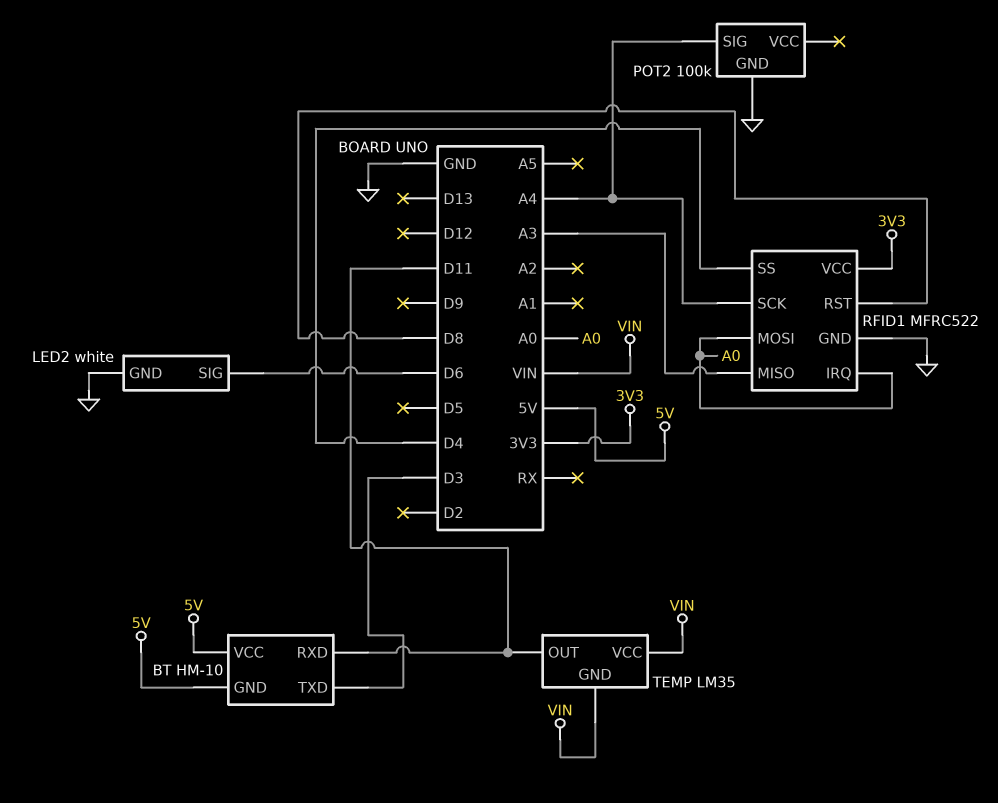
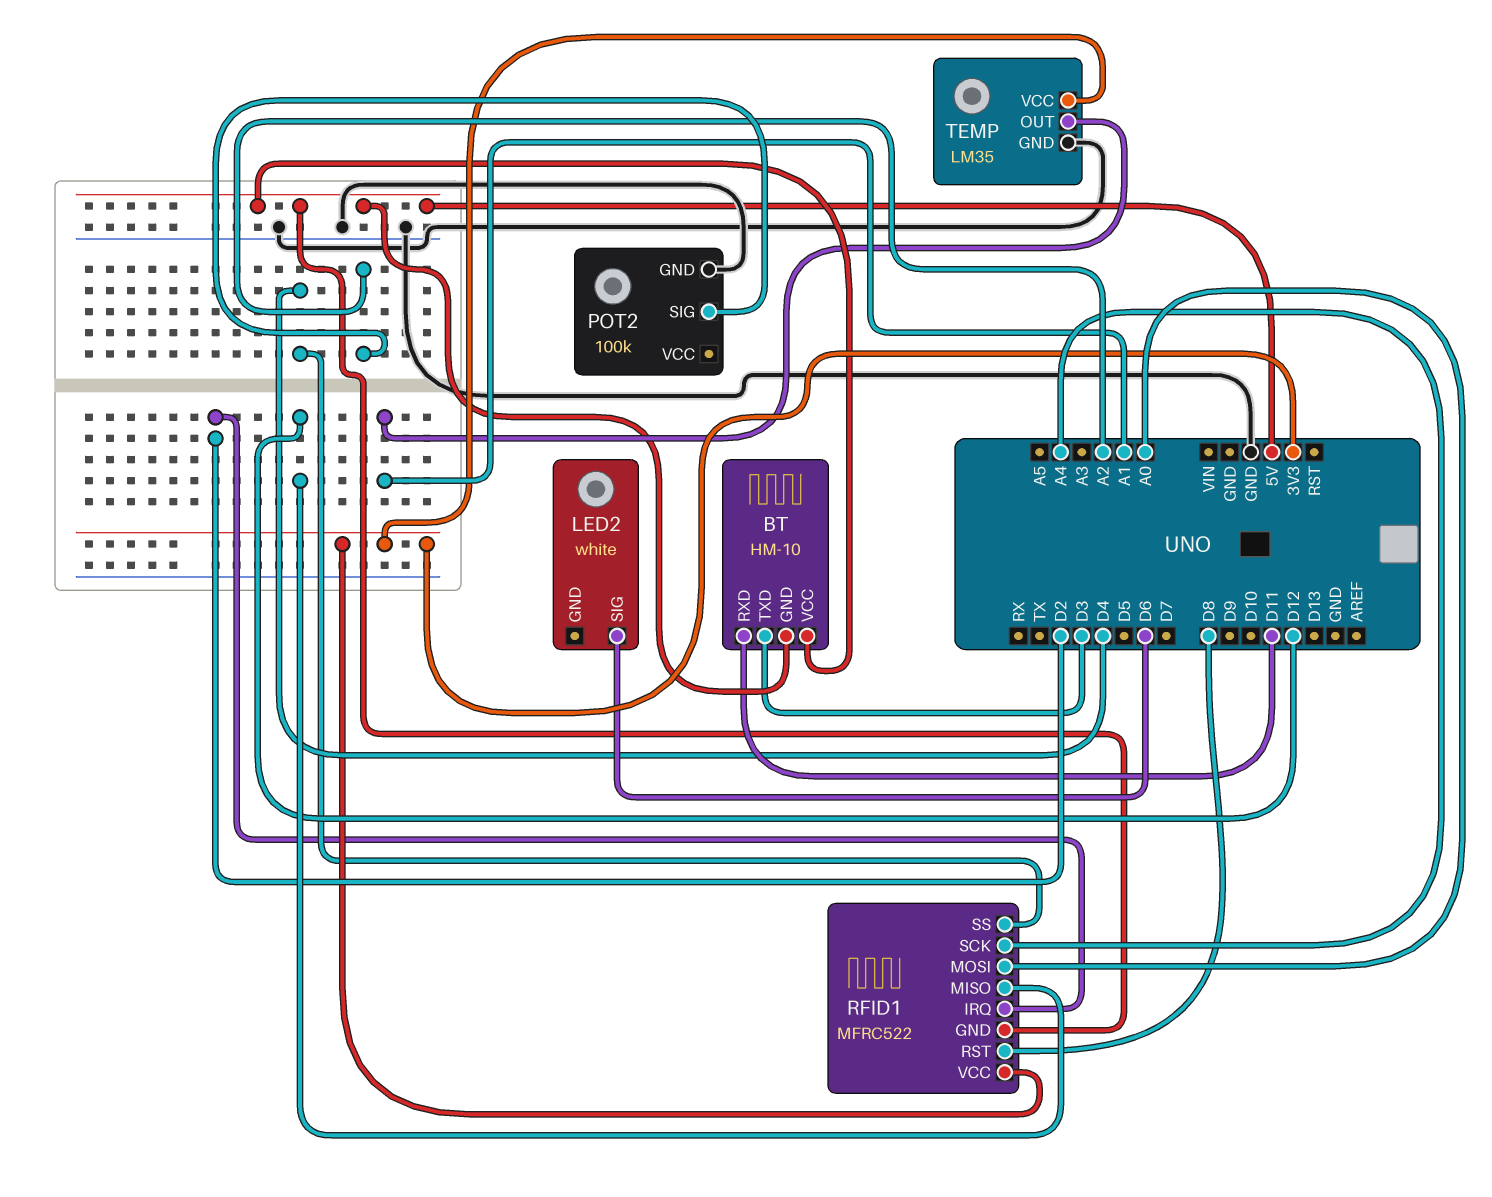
LED2 pin GND: GND -> none
POT2 pin SIG: A4 -> A2
RFID1 pin GND: GND -> 5V
RFID1 pin IRQ: A0 -> D2
RFID1 pin MISO: A3 -> D12
TEMP pin GND: VIN -> GND
TEMP pin OUT: D11 -> A1
TEMP pin VCC: VIN -> 3V3

